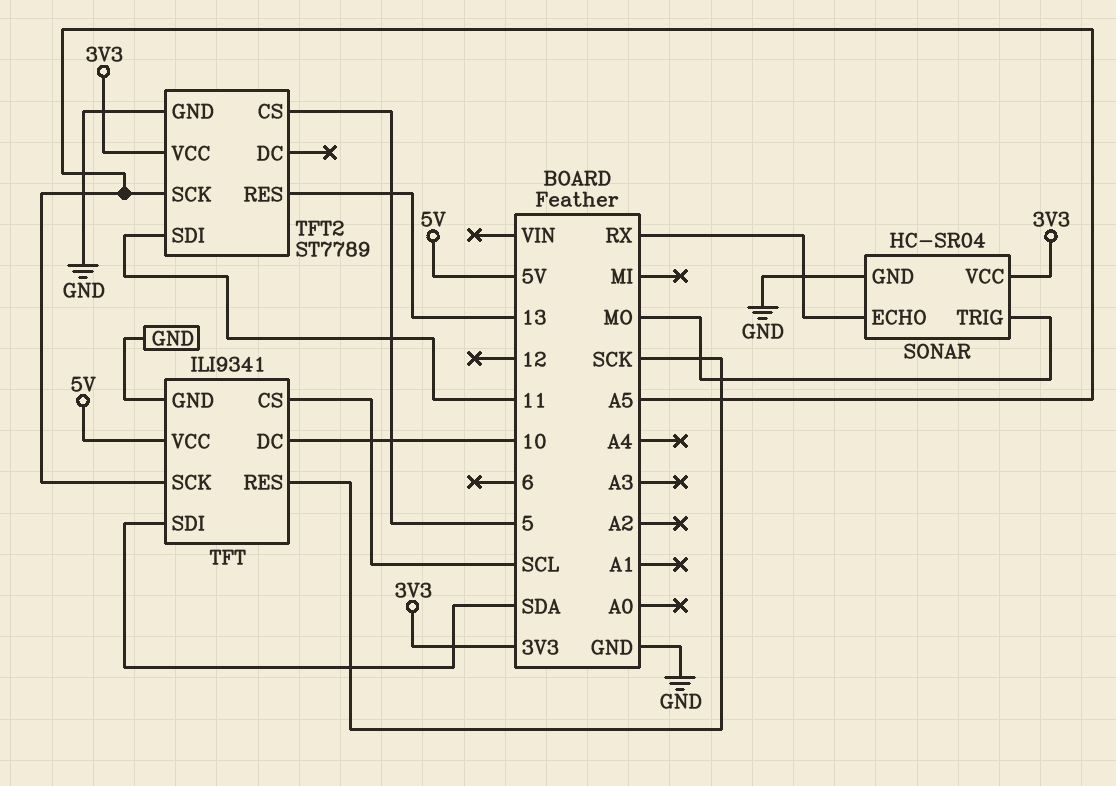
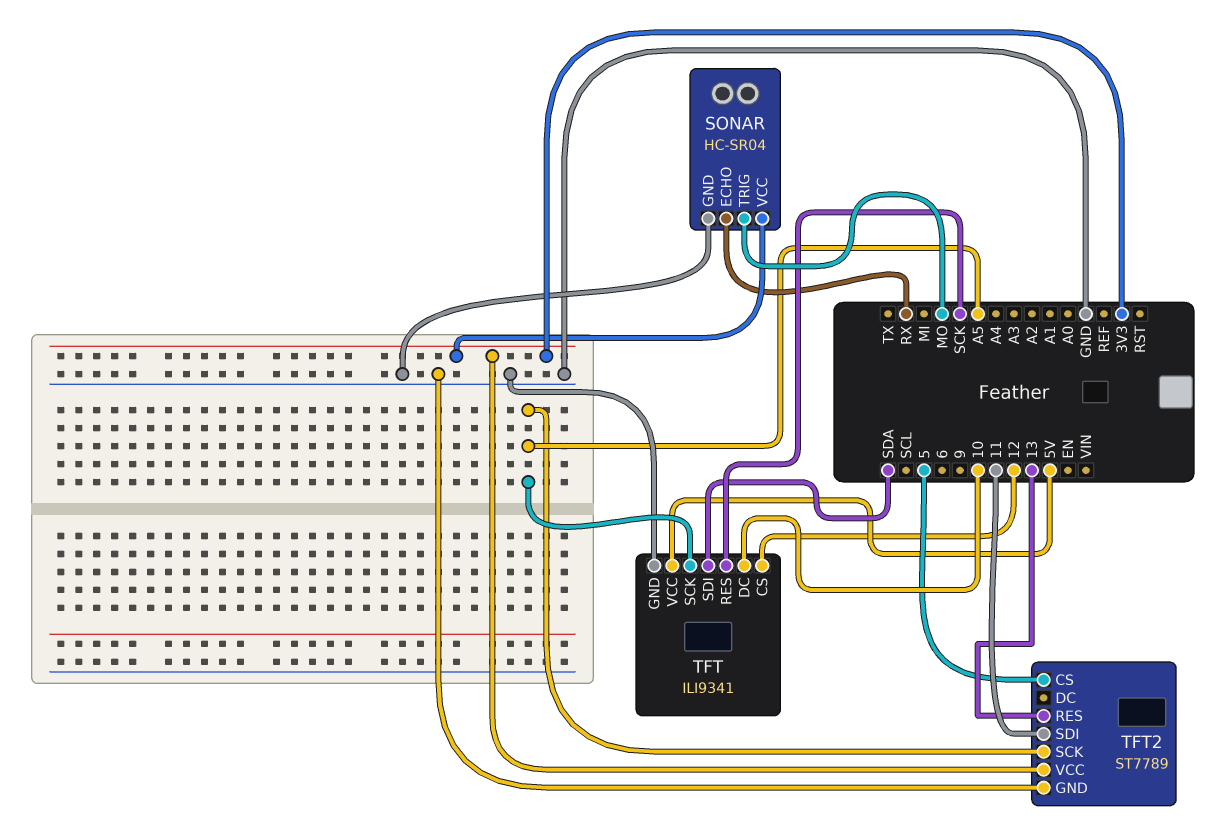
TFT pin CS: SCL -> 12

